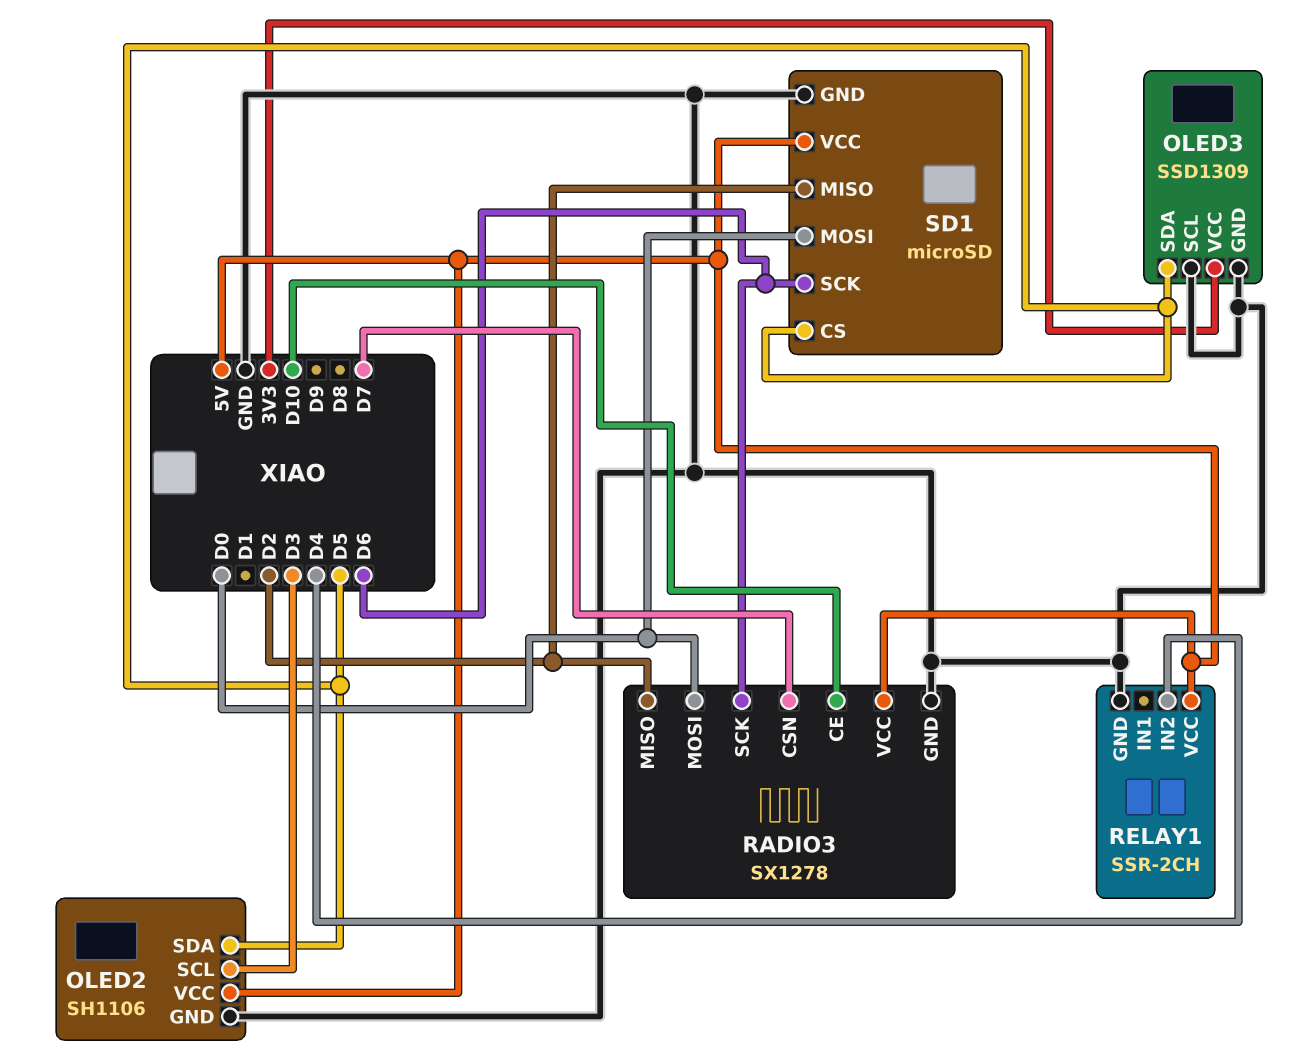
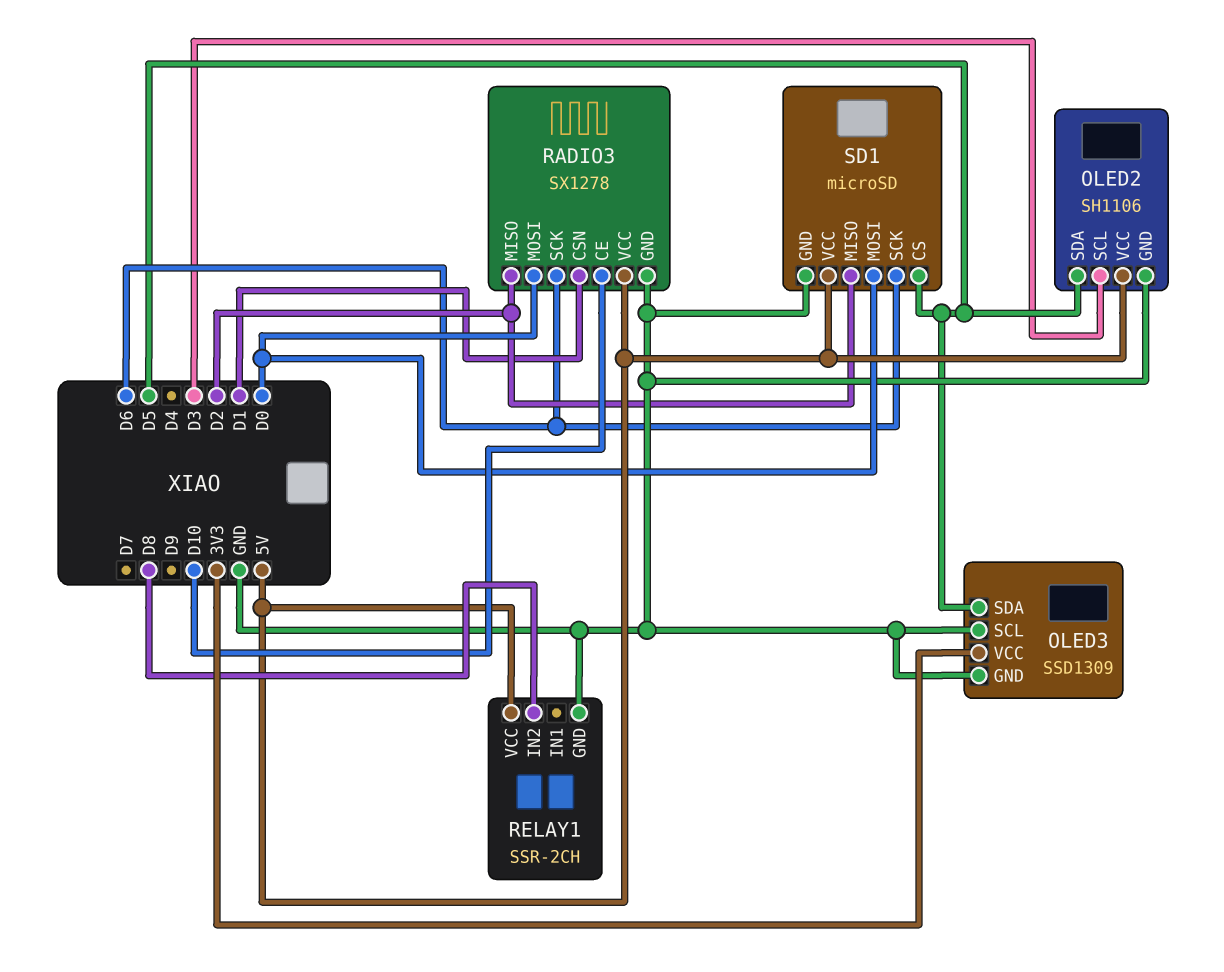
RADIO3 pin CSN: D7 -> D1
RELAY1 pin IN2: D4 -> D8

